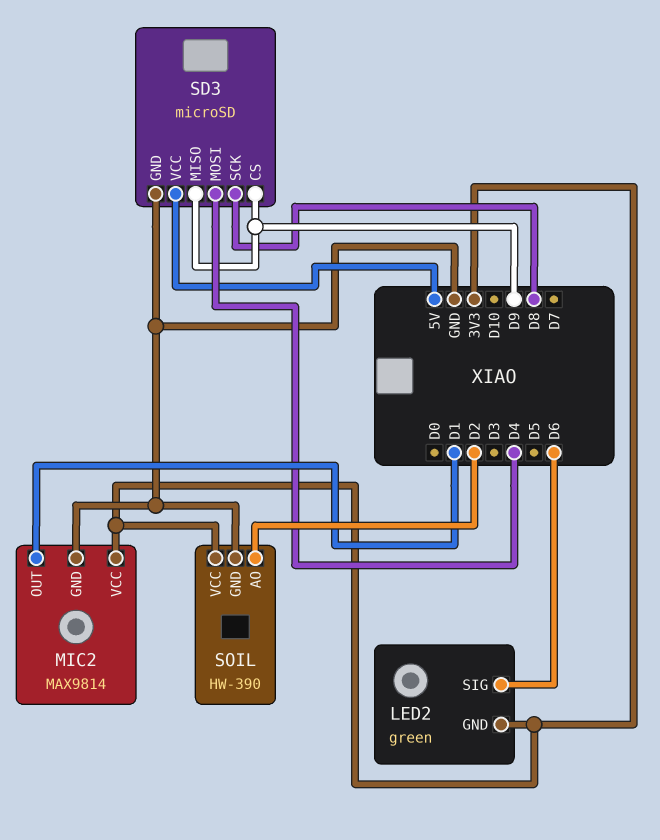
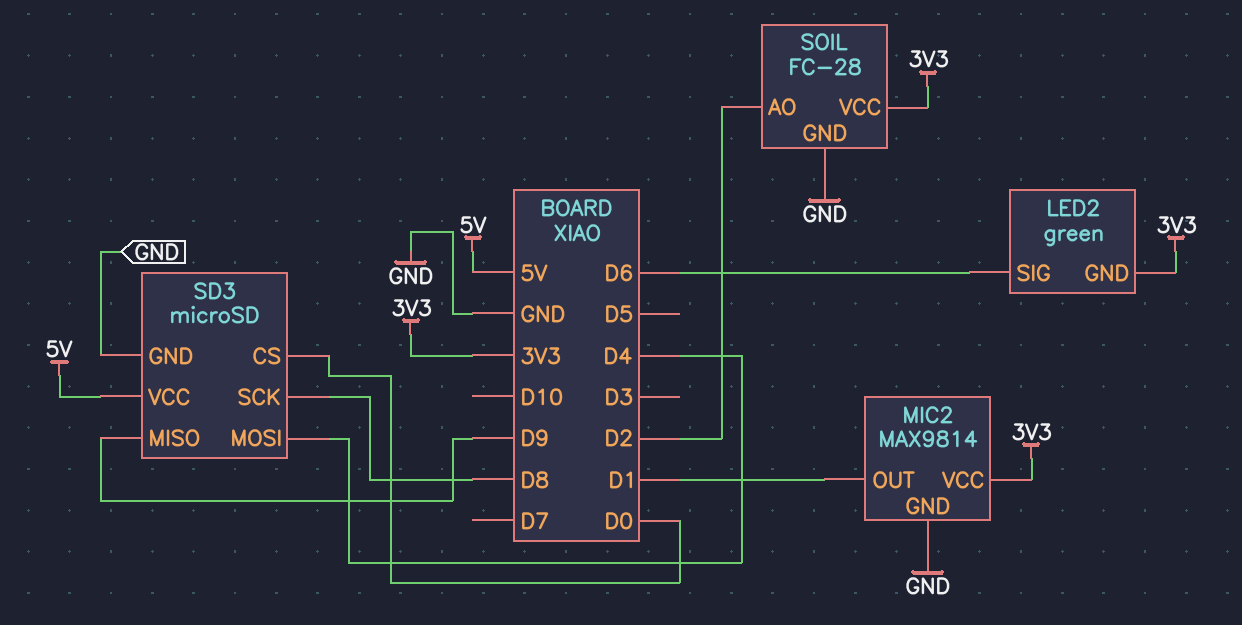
SD3 pin CS: D9 -> D0
SOIL: HW-390 -> FC-28

